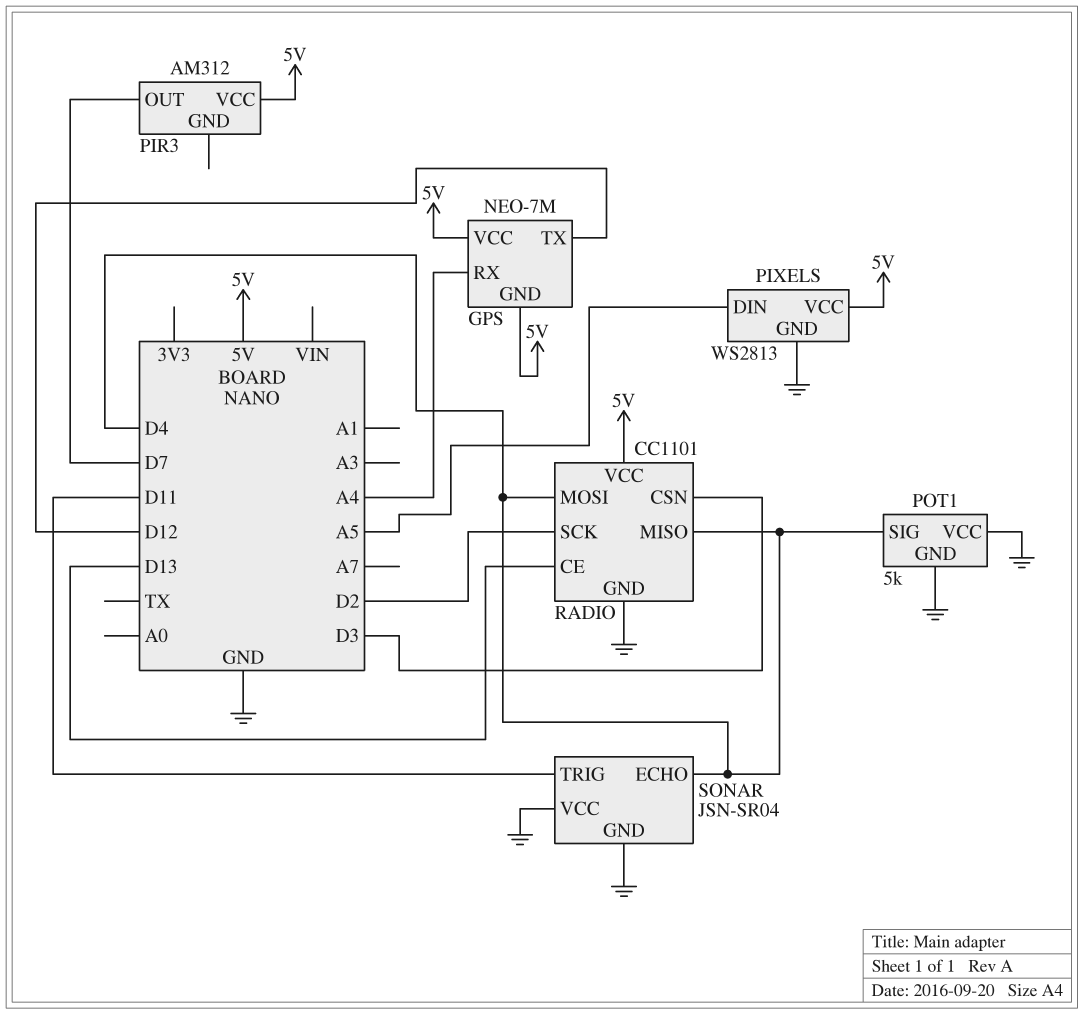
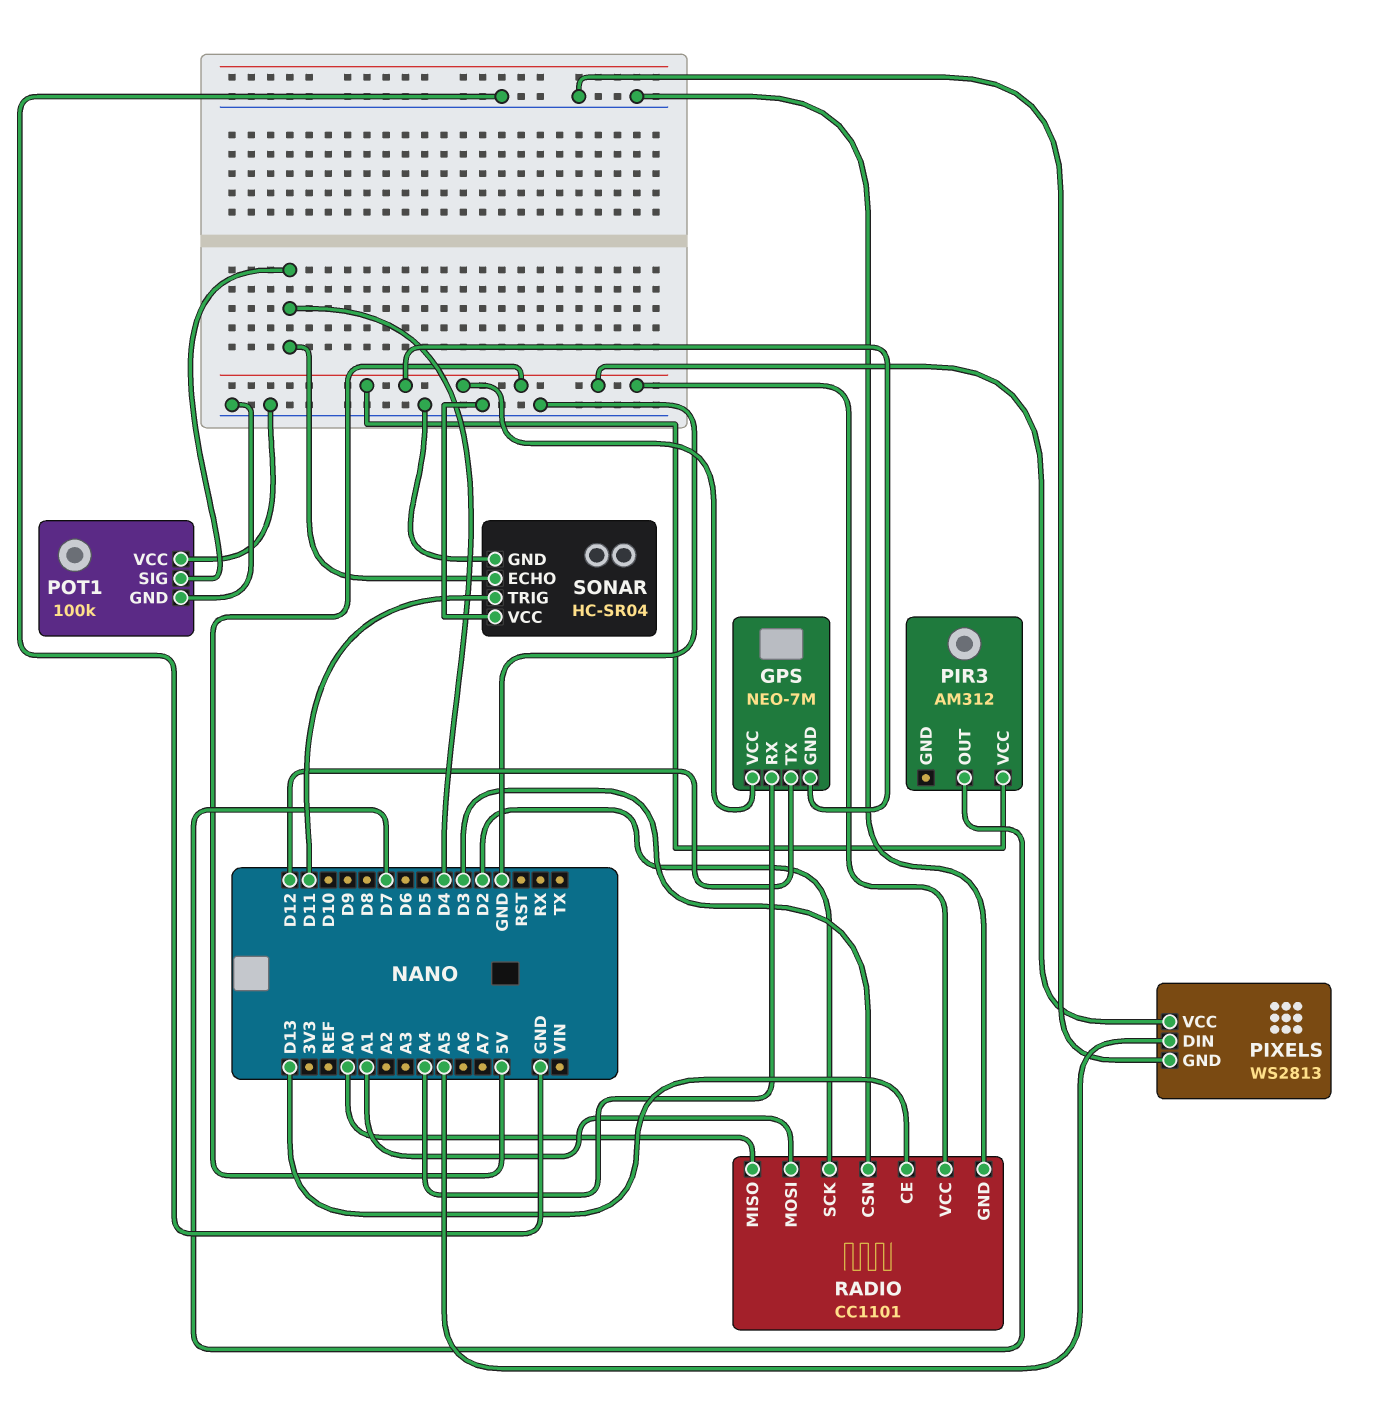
POT1: 5k -> 100k
RADIO pin MISO: D4 -> A0
RADIO pin MOSI: D4 -> A1
SONAR: JSN-SR04 -> HC-SR04

